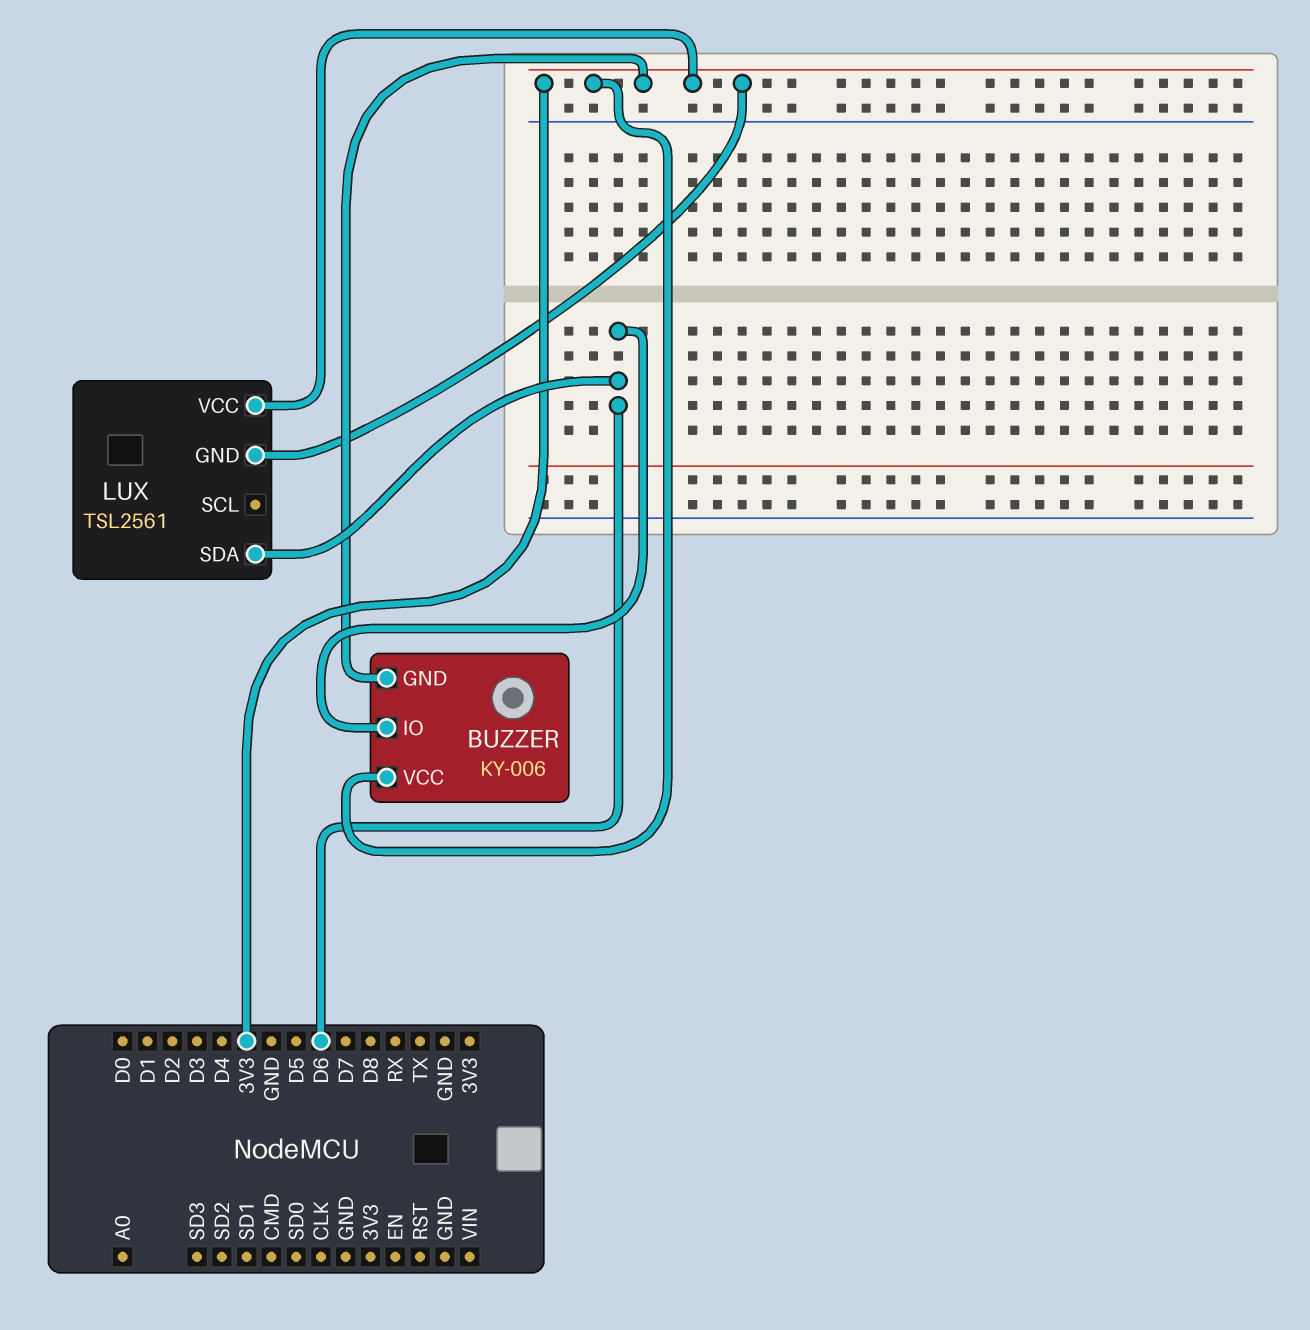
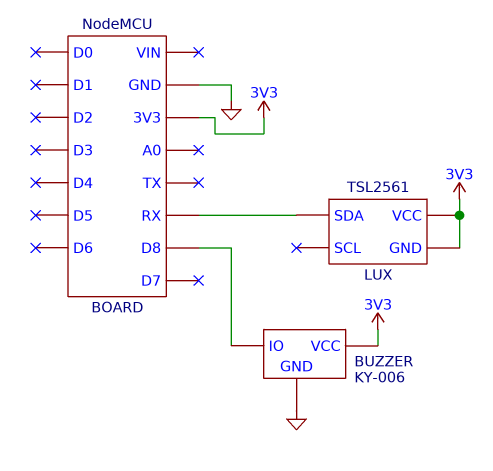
BUZZER pin GND: 3V3 -> GND
BUZZER pin IO: D6 -> D8
LUX pin SDA: D6 -> RX

